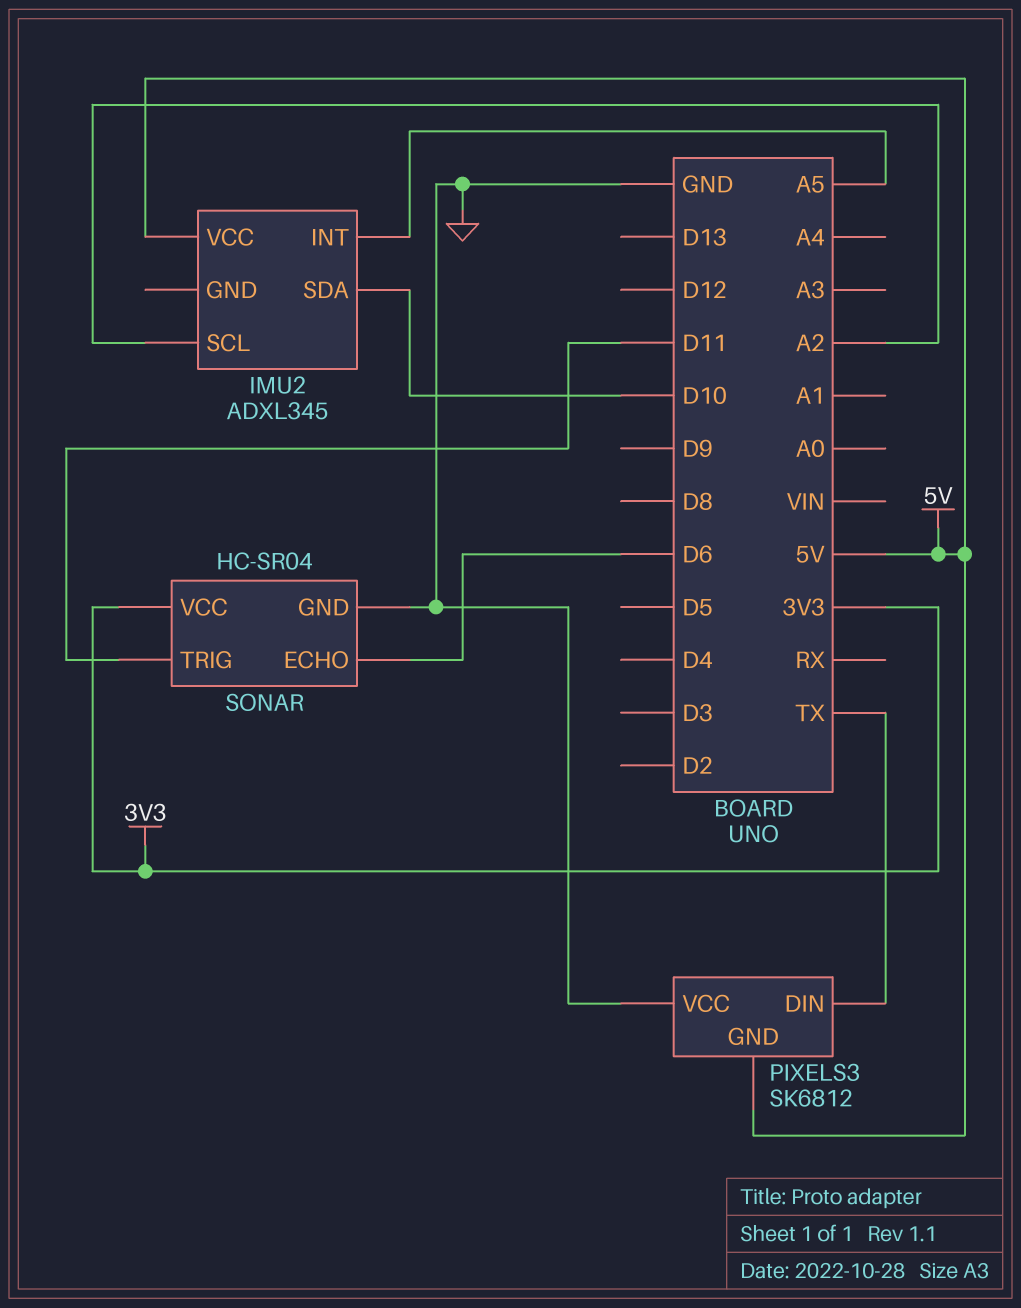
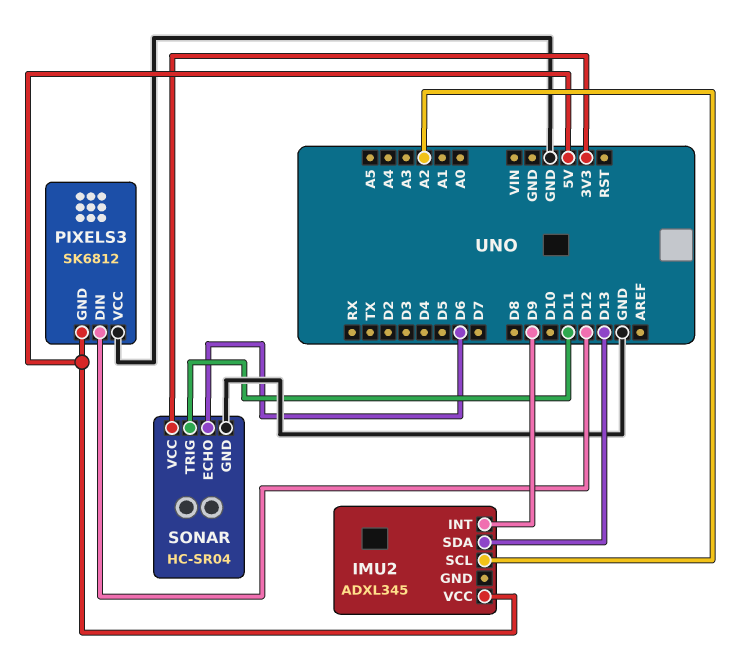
IMU2 pin INT: A5 -> D9
IMU2 pin SDA: D10 -> D13
PIXELS3 pin DIN: TX -> D12

